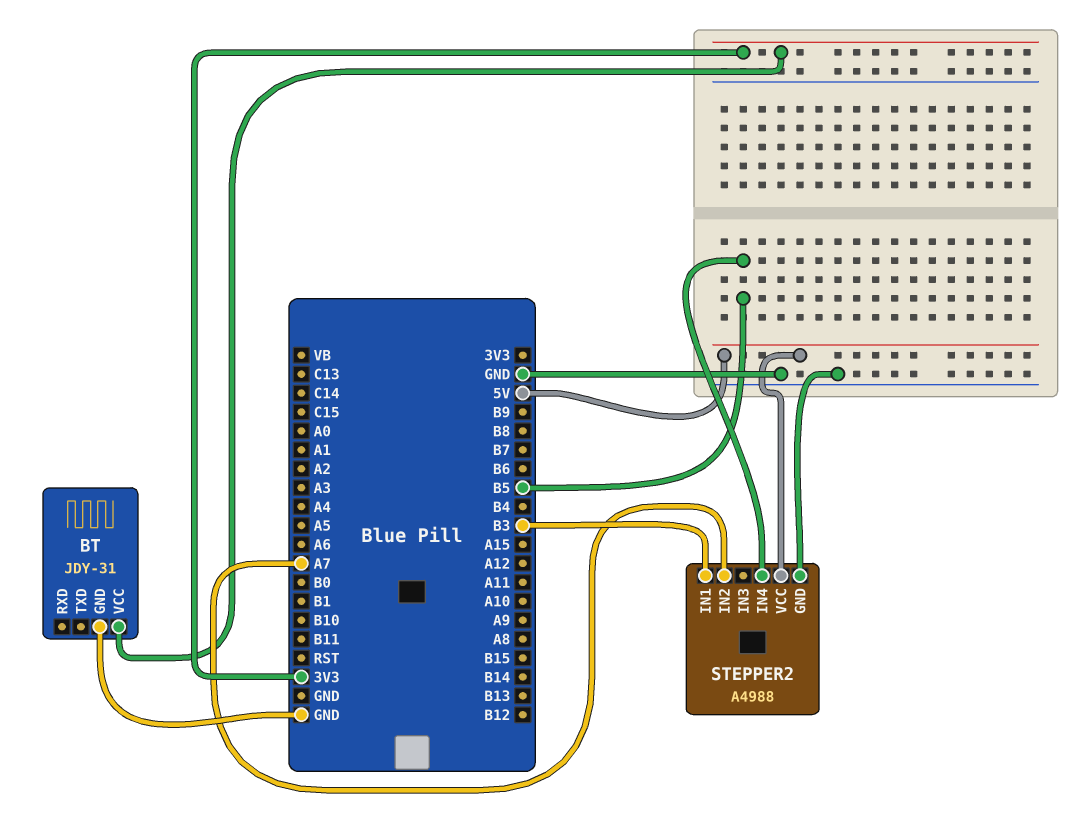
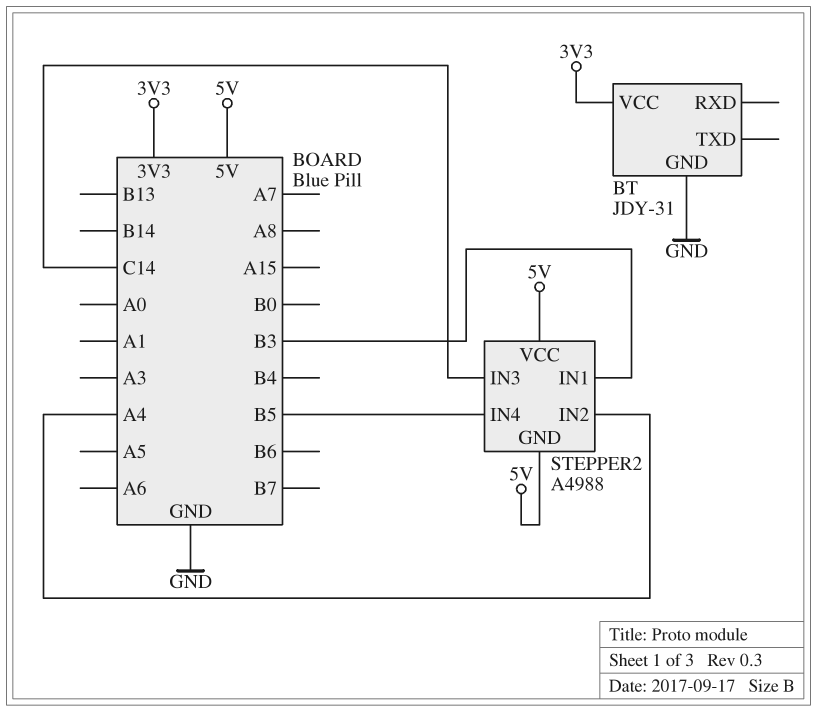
STEPPER2 pin GND: GND -> 5V
STEPPER2 pin IN2: A7 -> A4
STEPPER2 pin IN3: none -> C14

